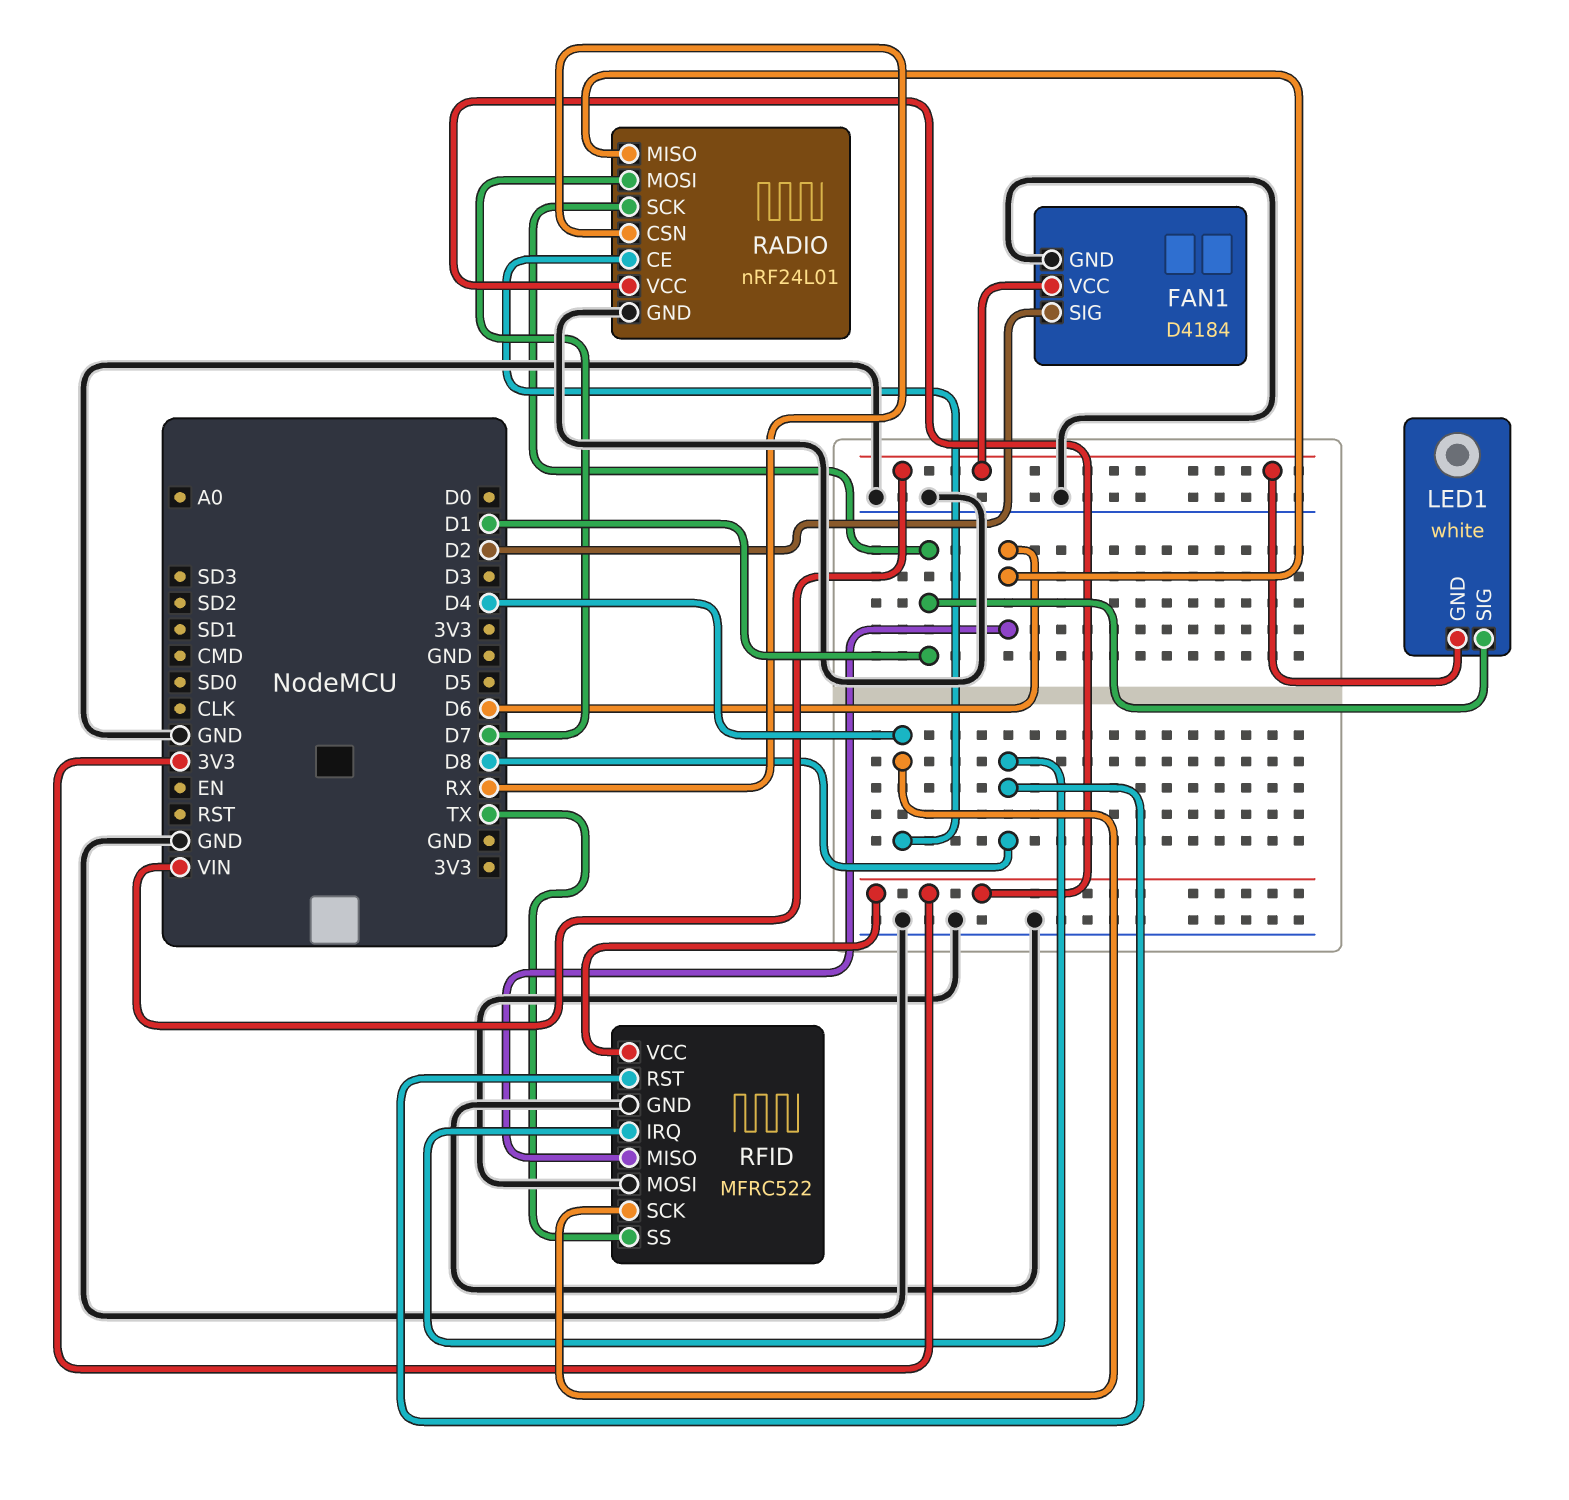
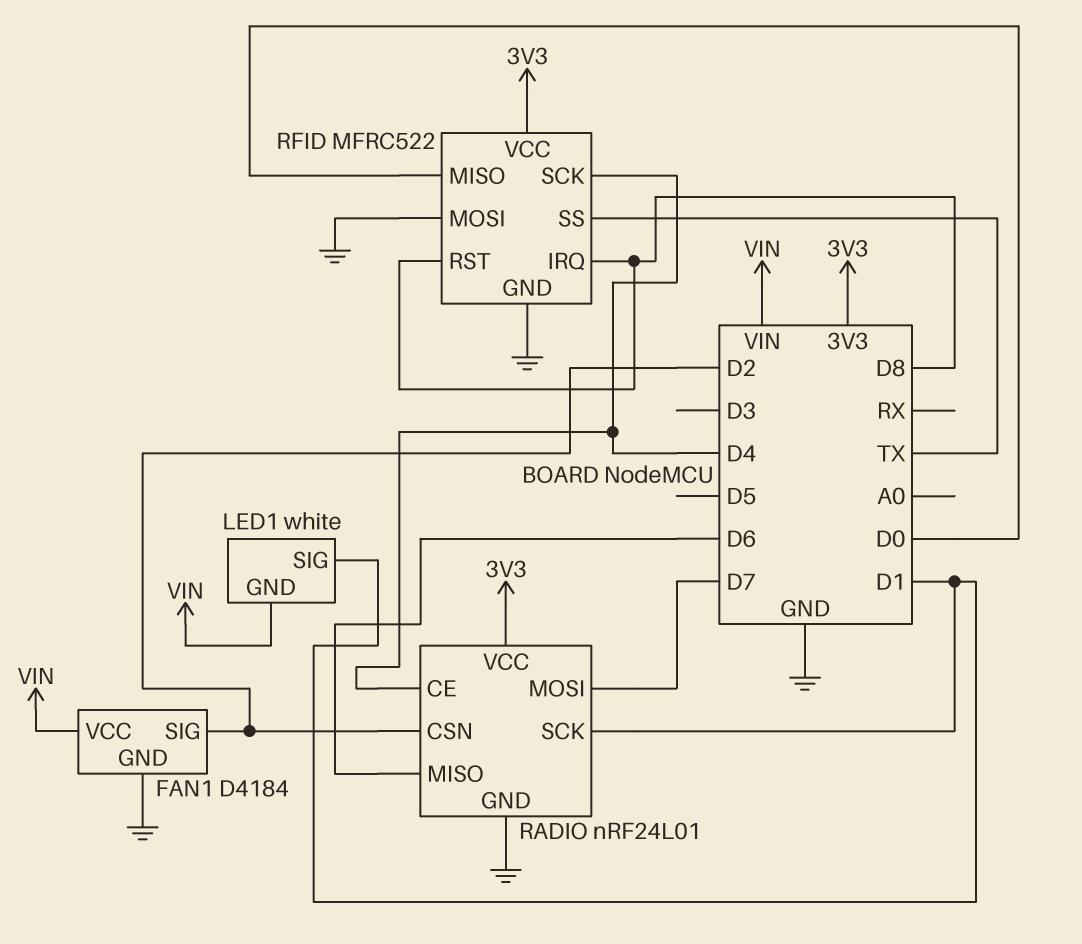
RADIO pin CSN: RX -> D2
RFID pin MISO: D6 -> D0

